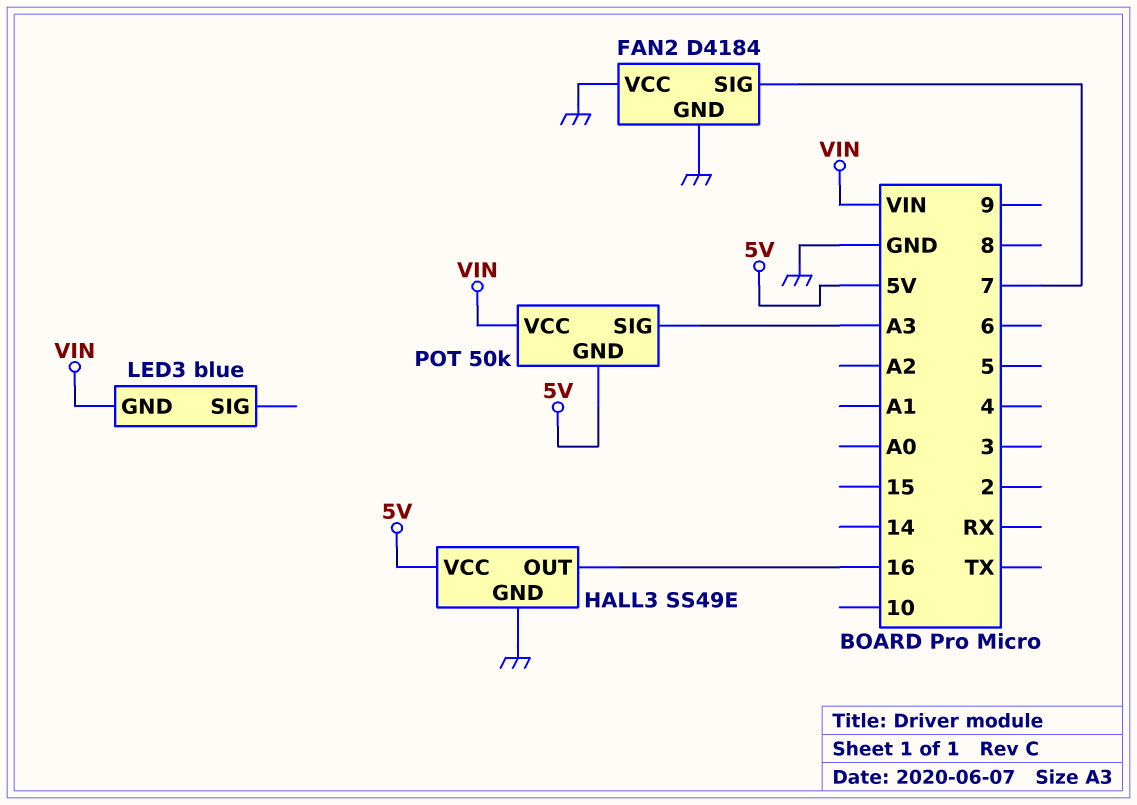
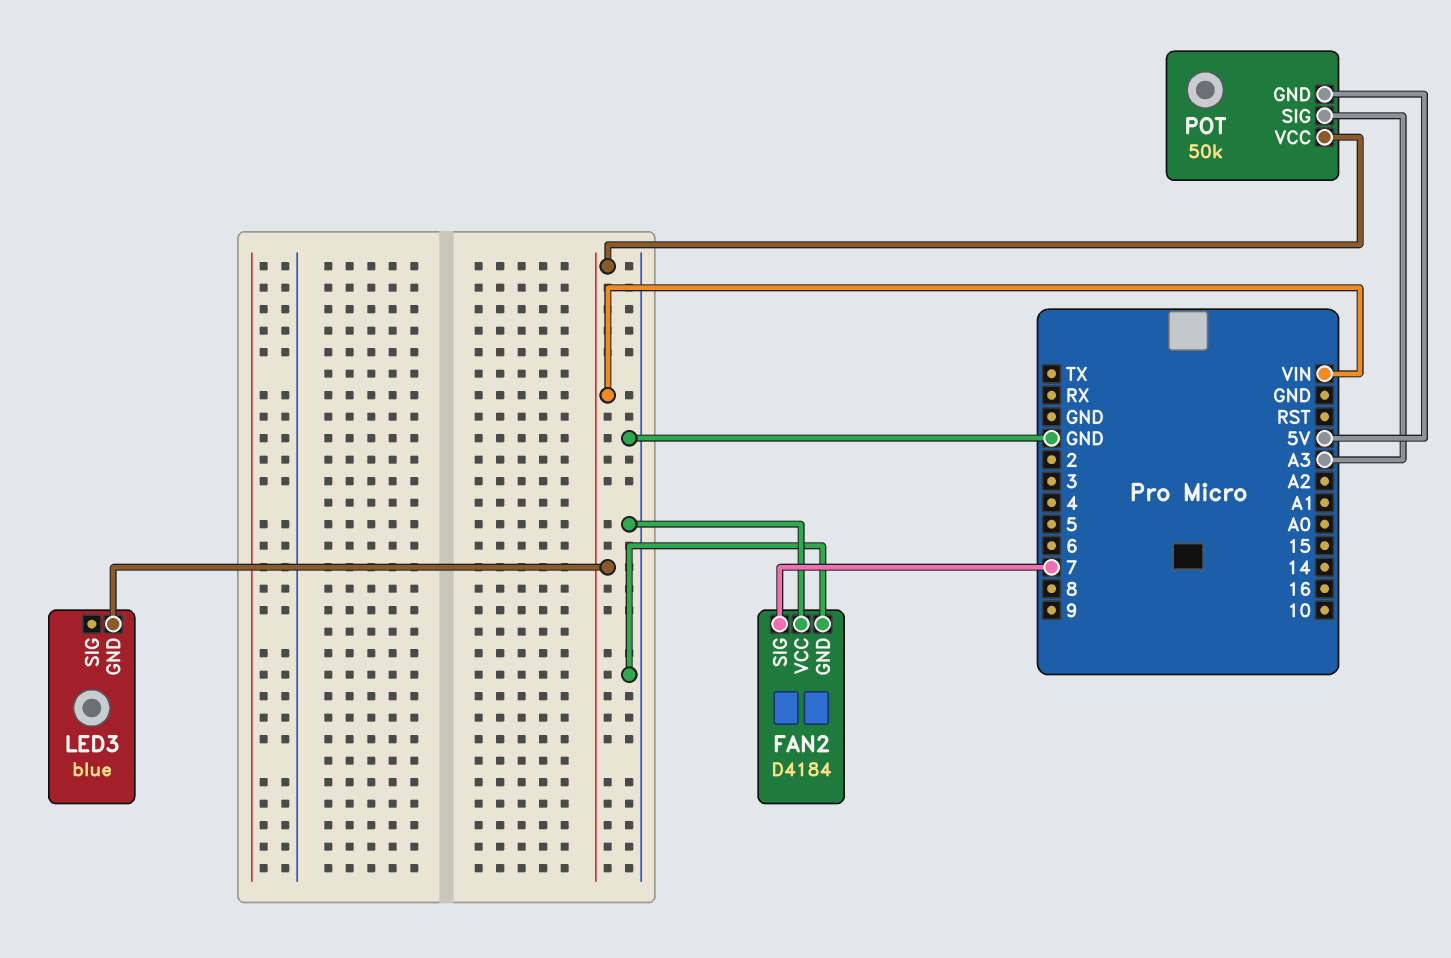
HALL3: SS49E -> none
HALL3 pin GND: GND -> none
HALL3 pin OUT: 16 -> none
HALL3 pin VCC: 5V -> none

